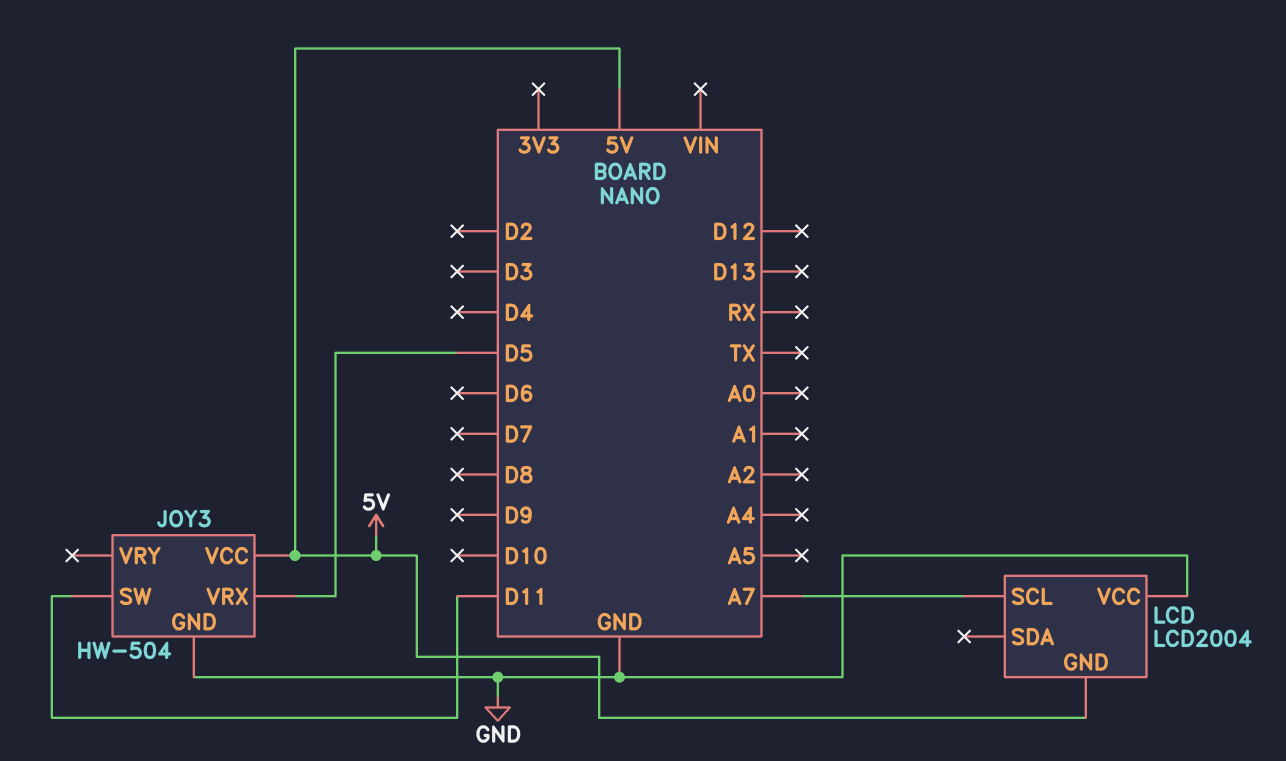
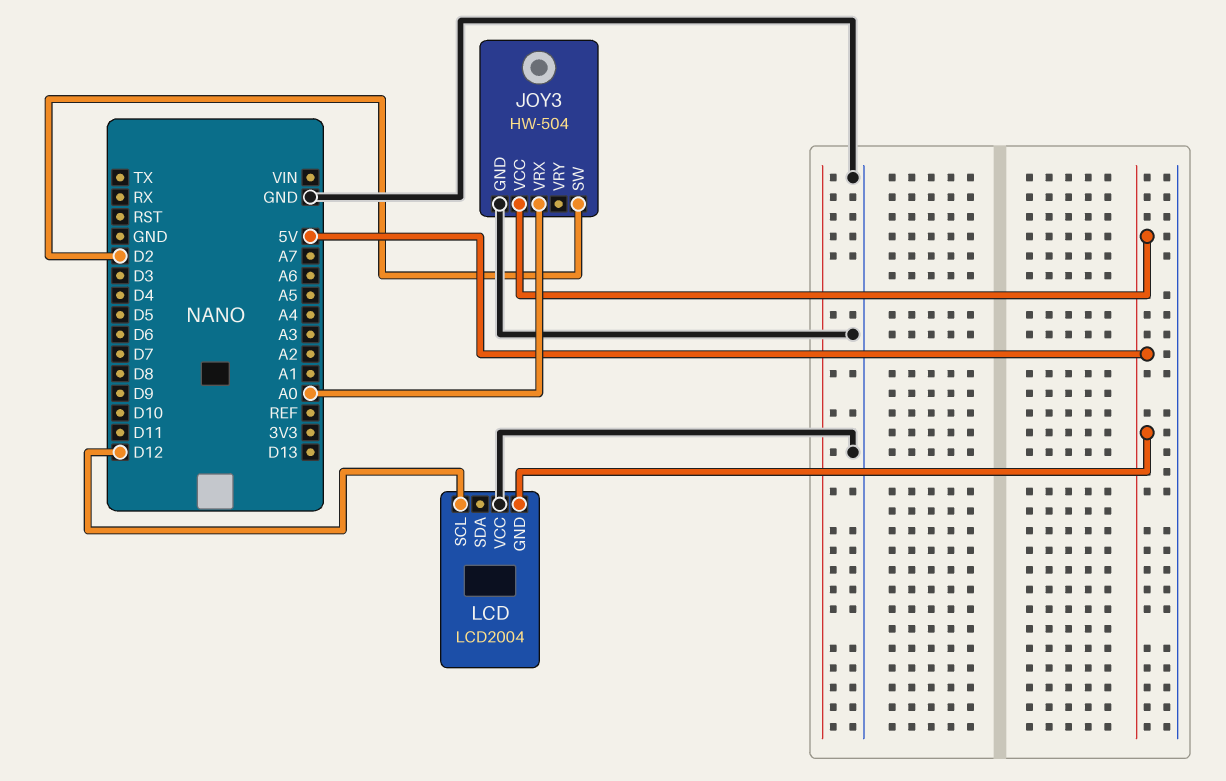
JOY3 pin SW: D11 -> D2
JOY3 pin VRX: D5 -> A0
LCD pin SCL: A7 -> D12

